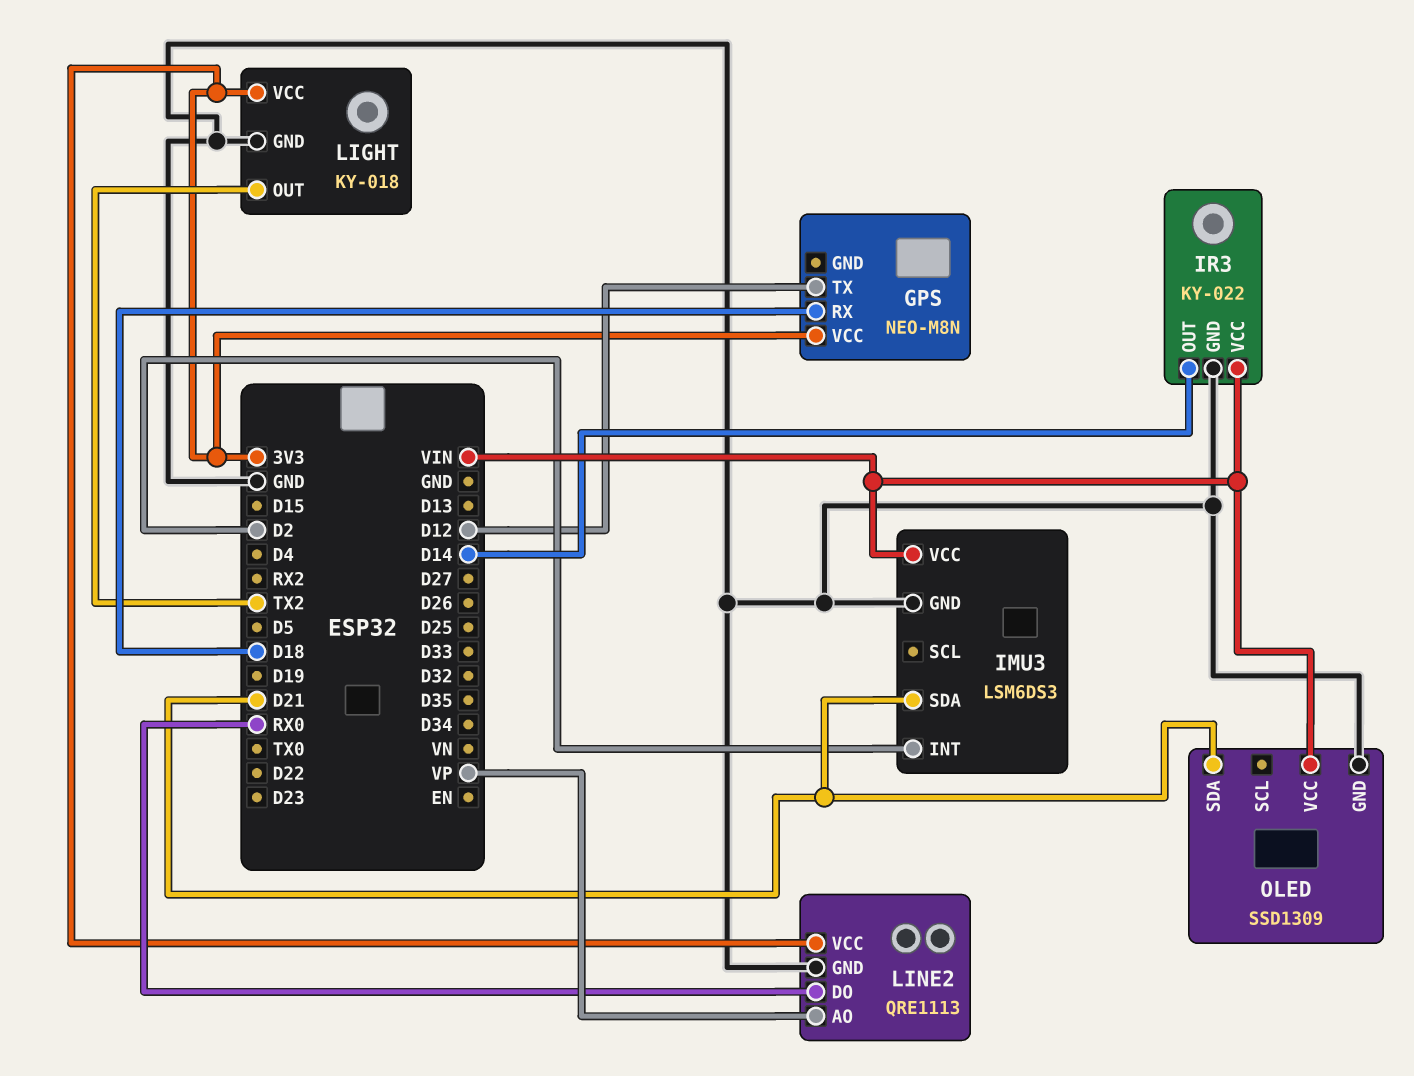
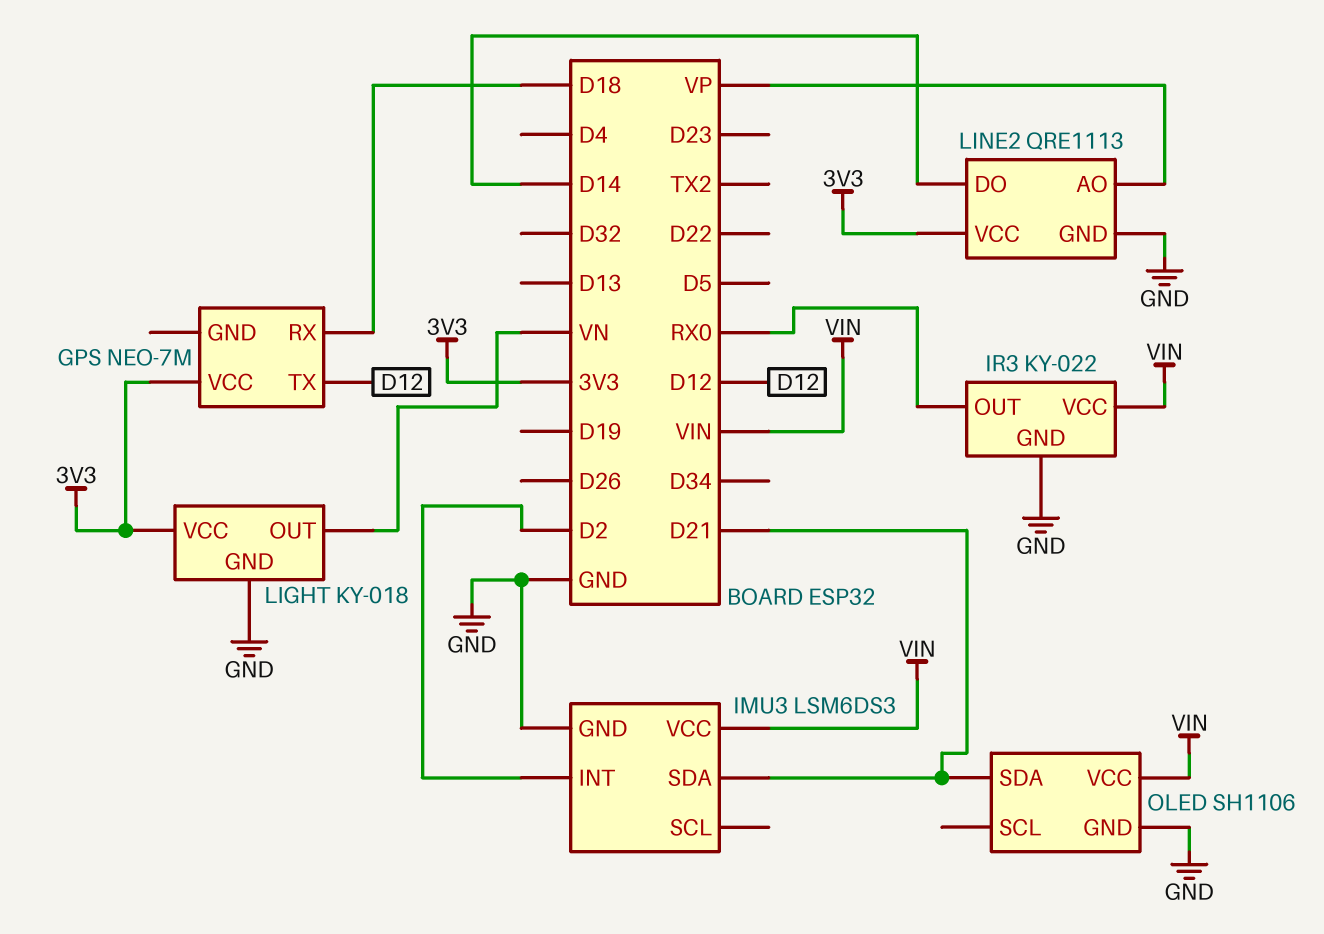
GPS: NEO-M8N -> NEO-7M
IR3 pin OUT: D14 -> RX0
LIGHT pin OUT: TX2 -> VN
LINE2 pin DO: RX0 -> D14
OLED: SSD1309 -> SH1106

